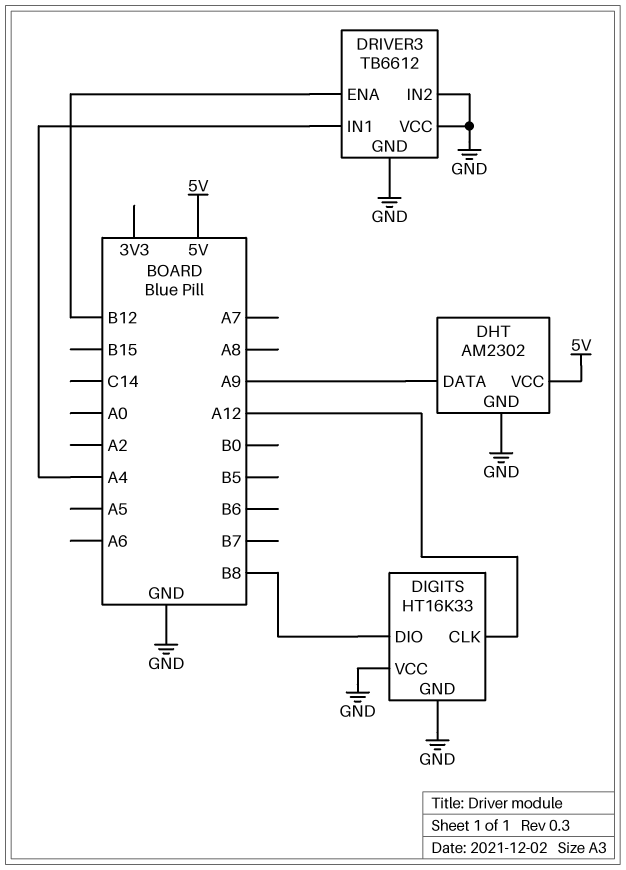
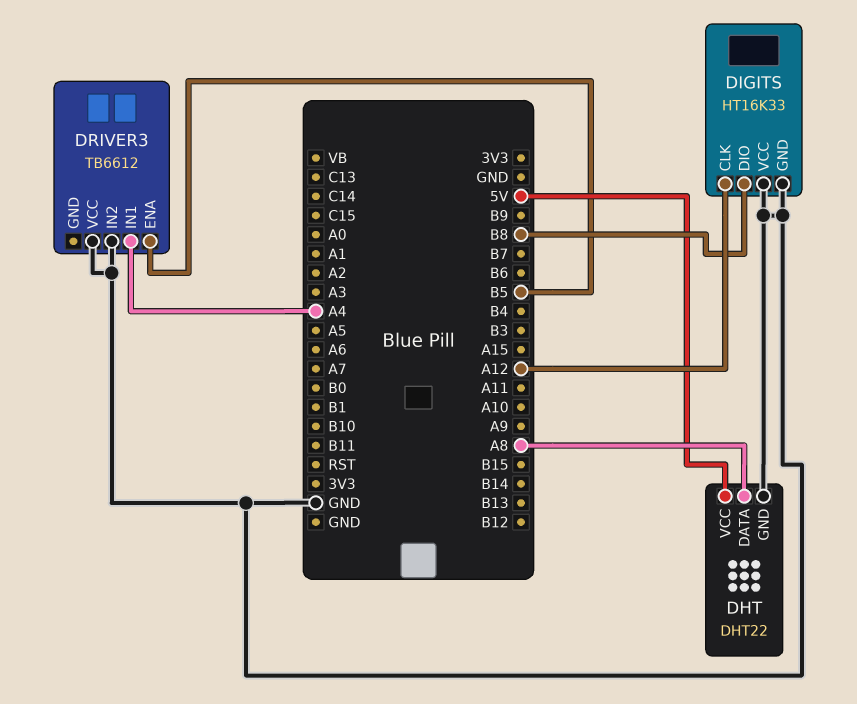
DHT: AM2302 -> DHT22
DHT pin DATA: A9 -> A8
DRIVER3 pin ENA: B12 -> B5
DRIVER3 pin GND: GND -> none

